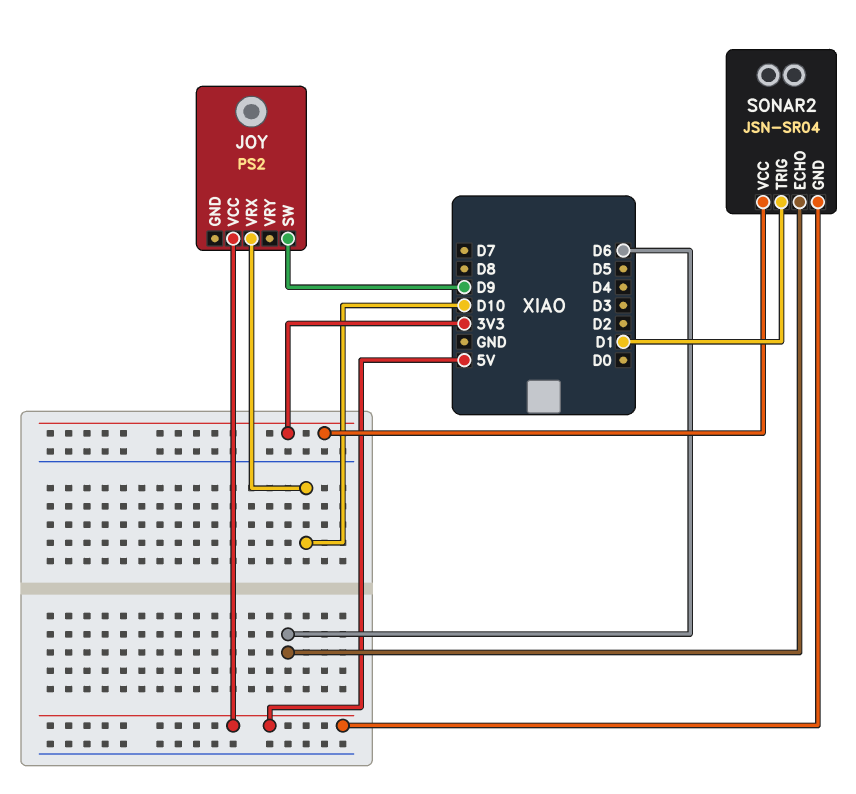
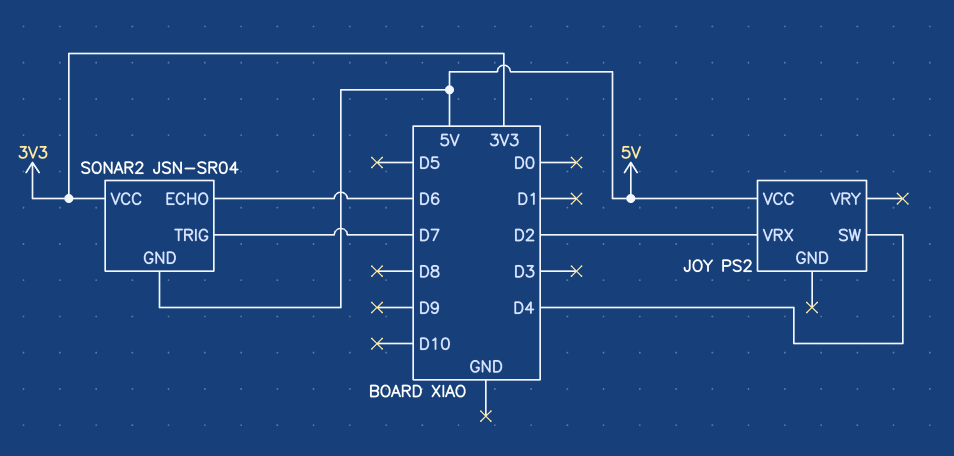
JOY pin SW: D9 -> D4
JOY pin VRX: D10 -> D2
SONAR2 pin TRIG: D1 -> D7

